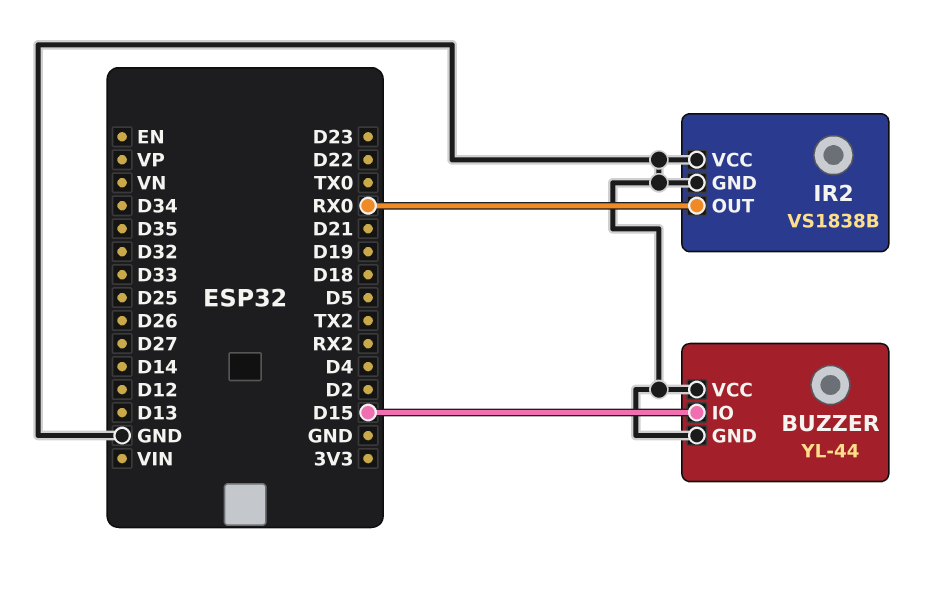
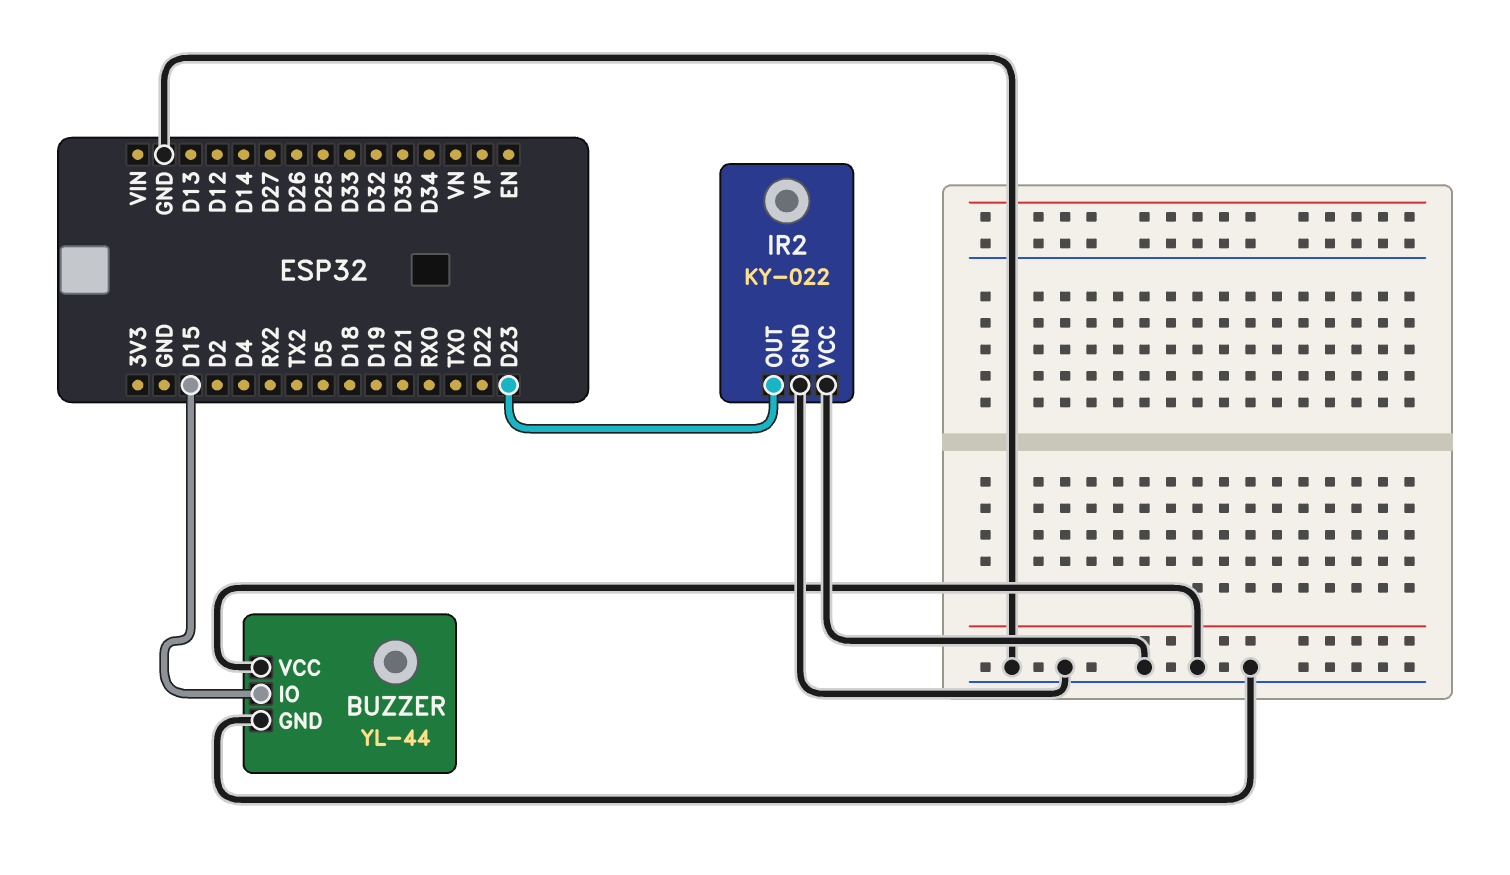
IR2: VS1838B -> KY-022
IR2 pin OUT: RX0 -> D23

